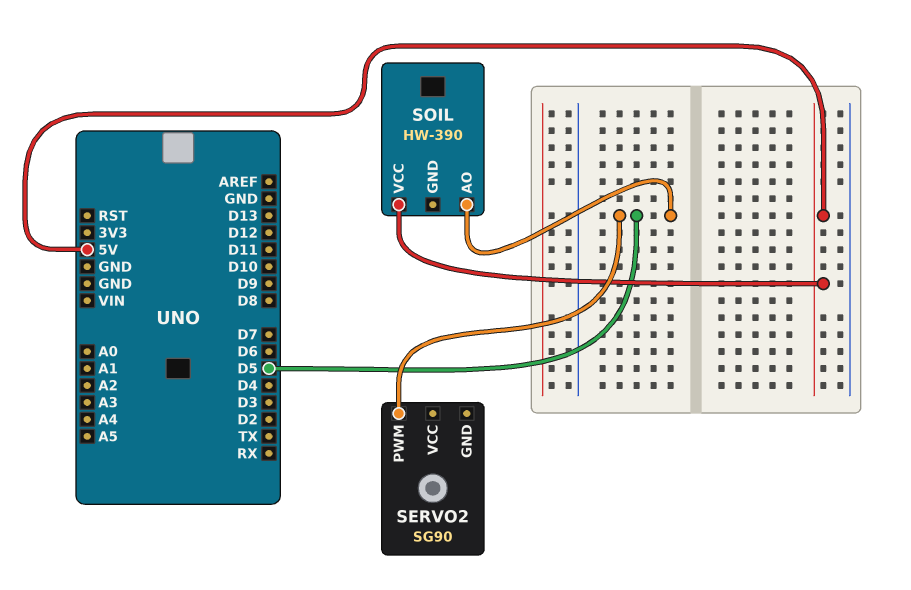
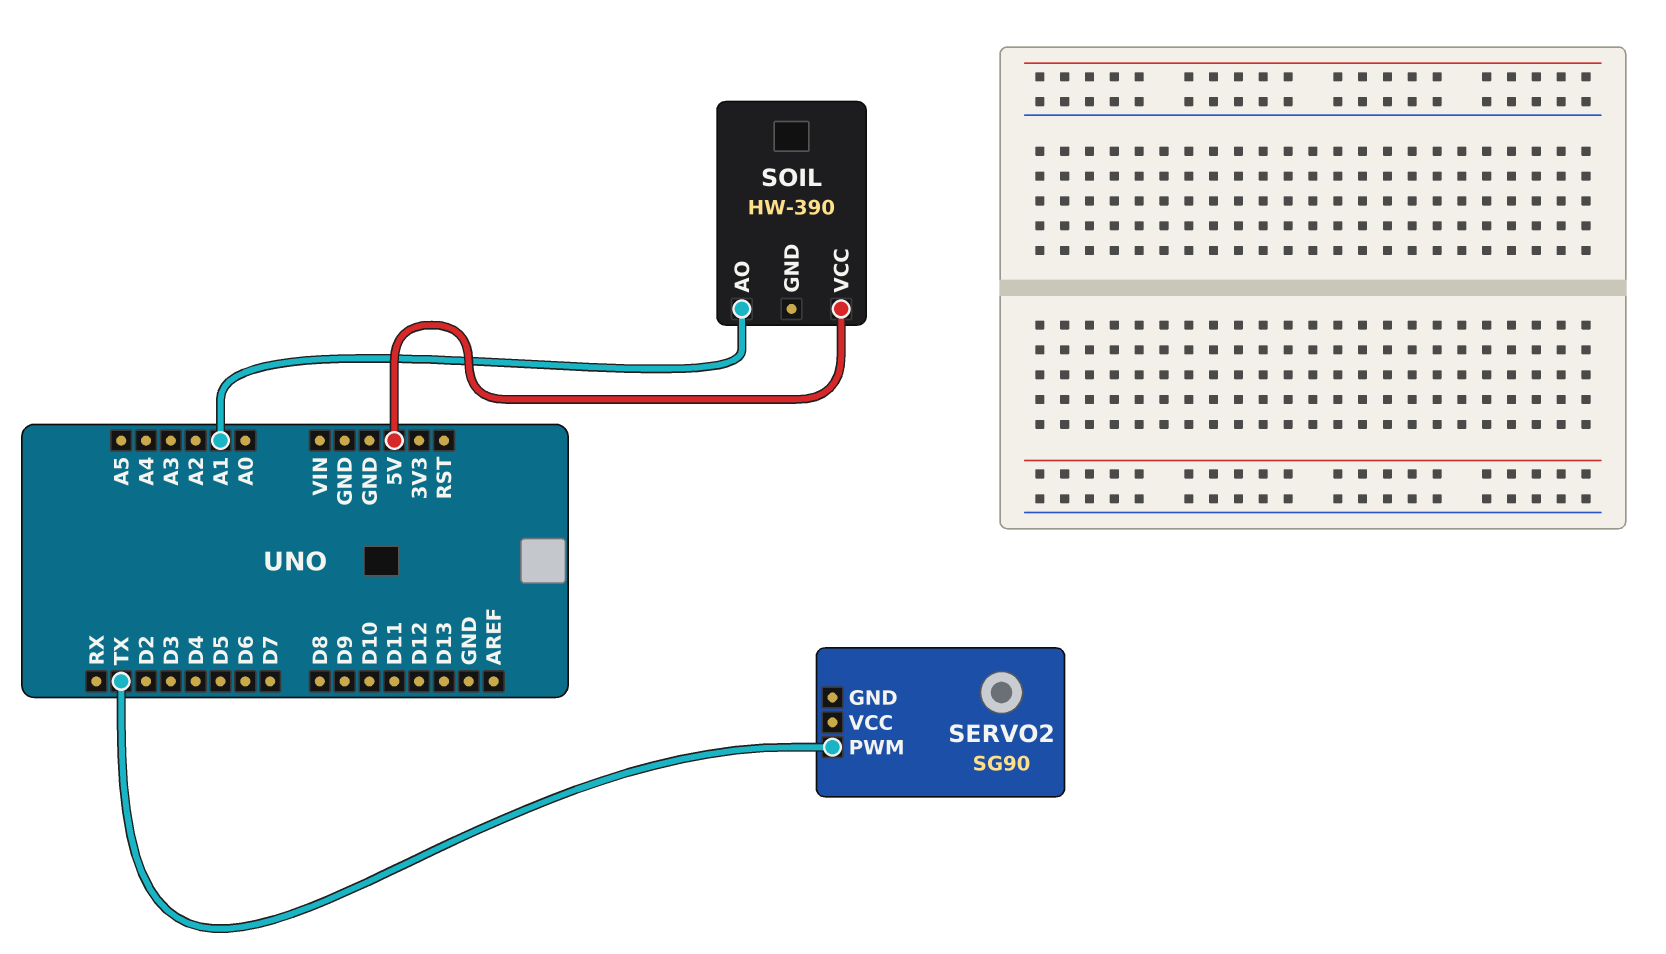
SERVO2 pin PWM: D5 -> TX
SOIL pin AO: D5 -> A1

